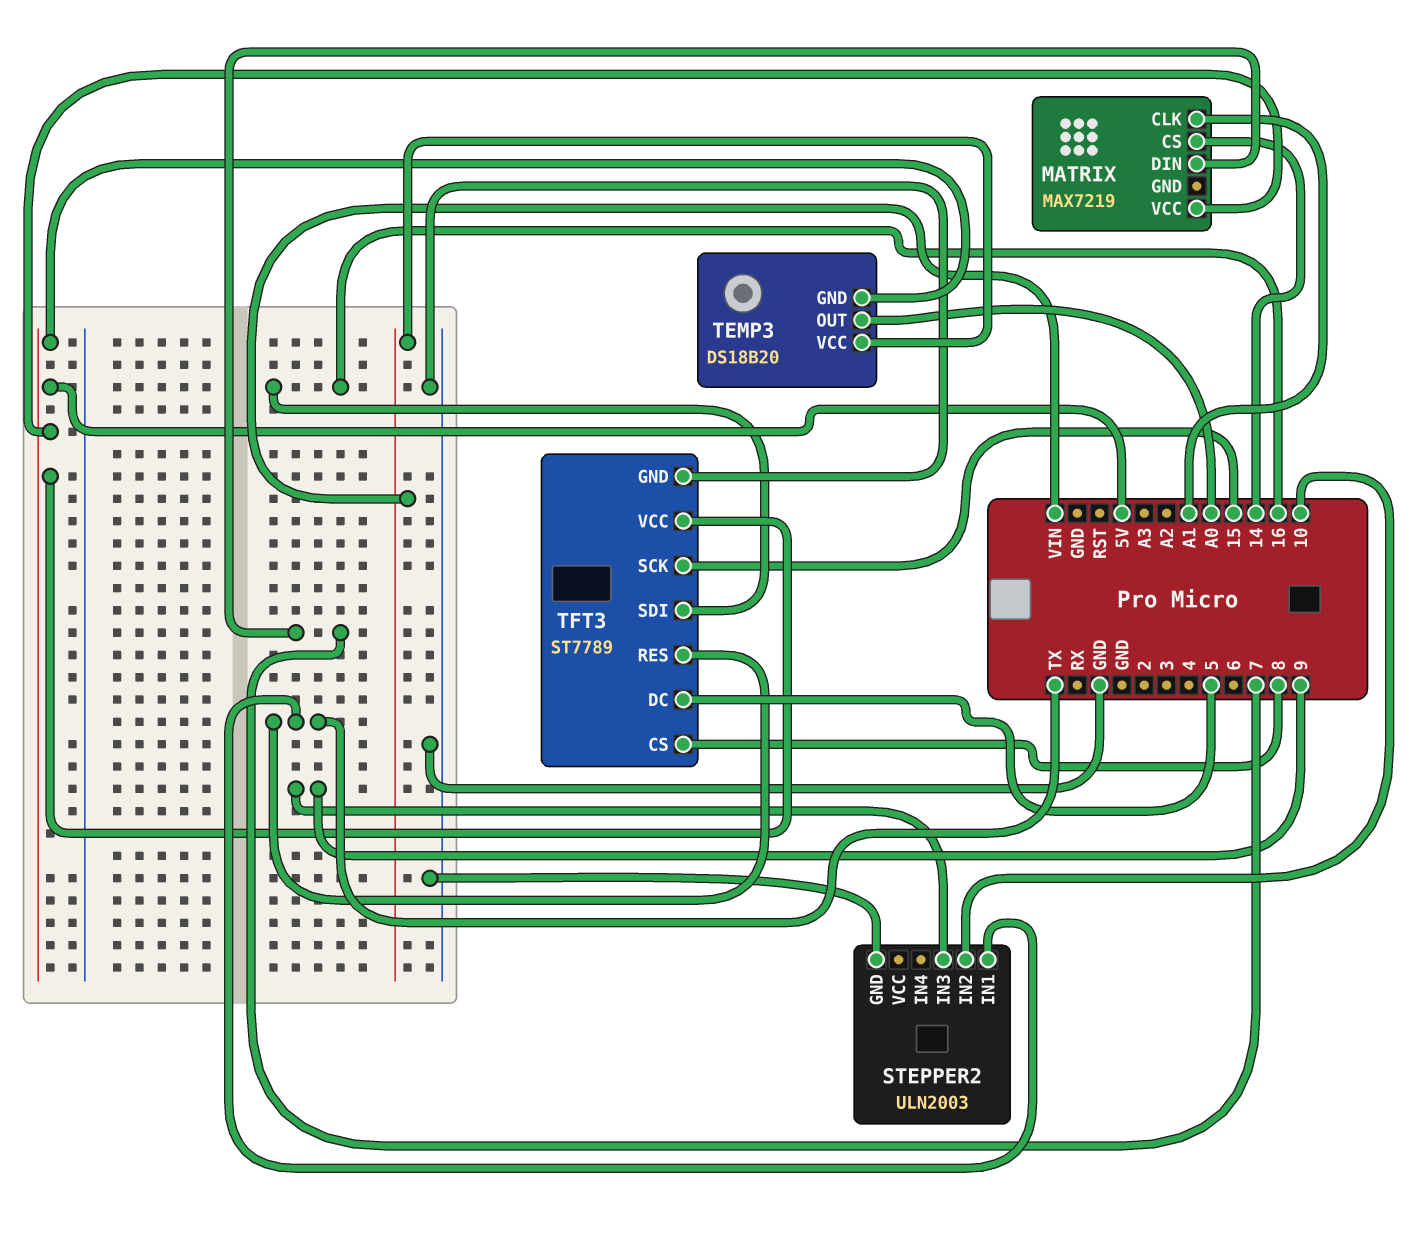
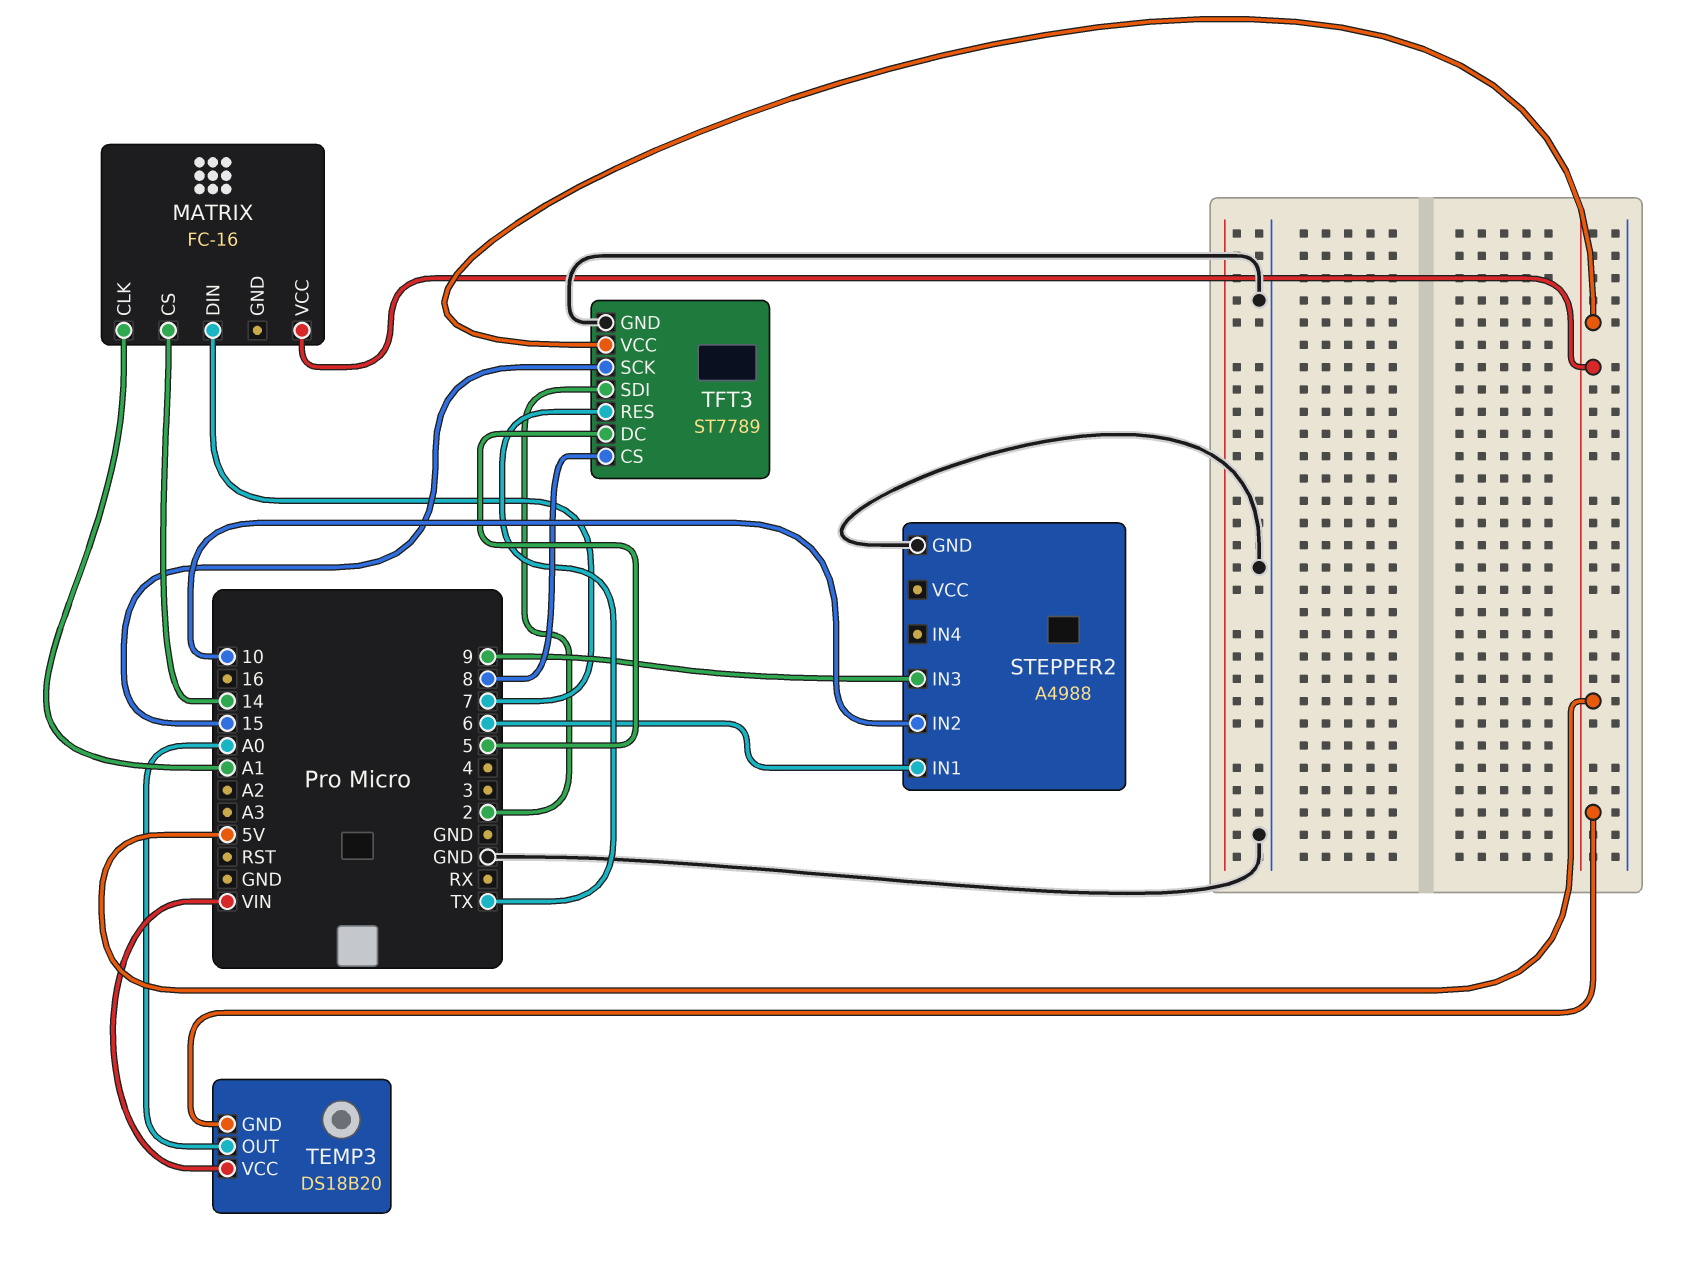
MATRIX: MAX7219 -> FC-16
STEPPER2: ULN2003 -> A4988
STEPPER2 pin IN1: TX -> 6
TFT3 pin SDI: 16 -> 2

